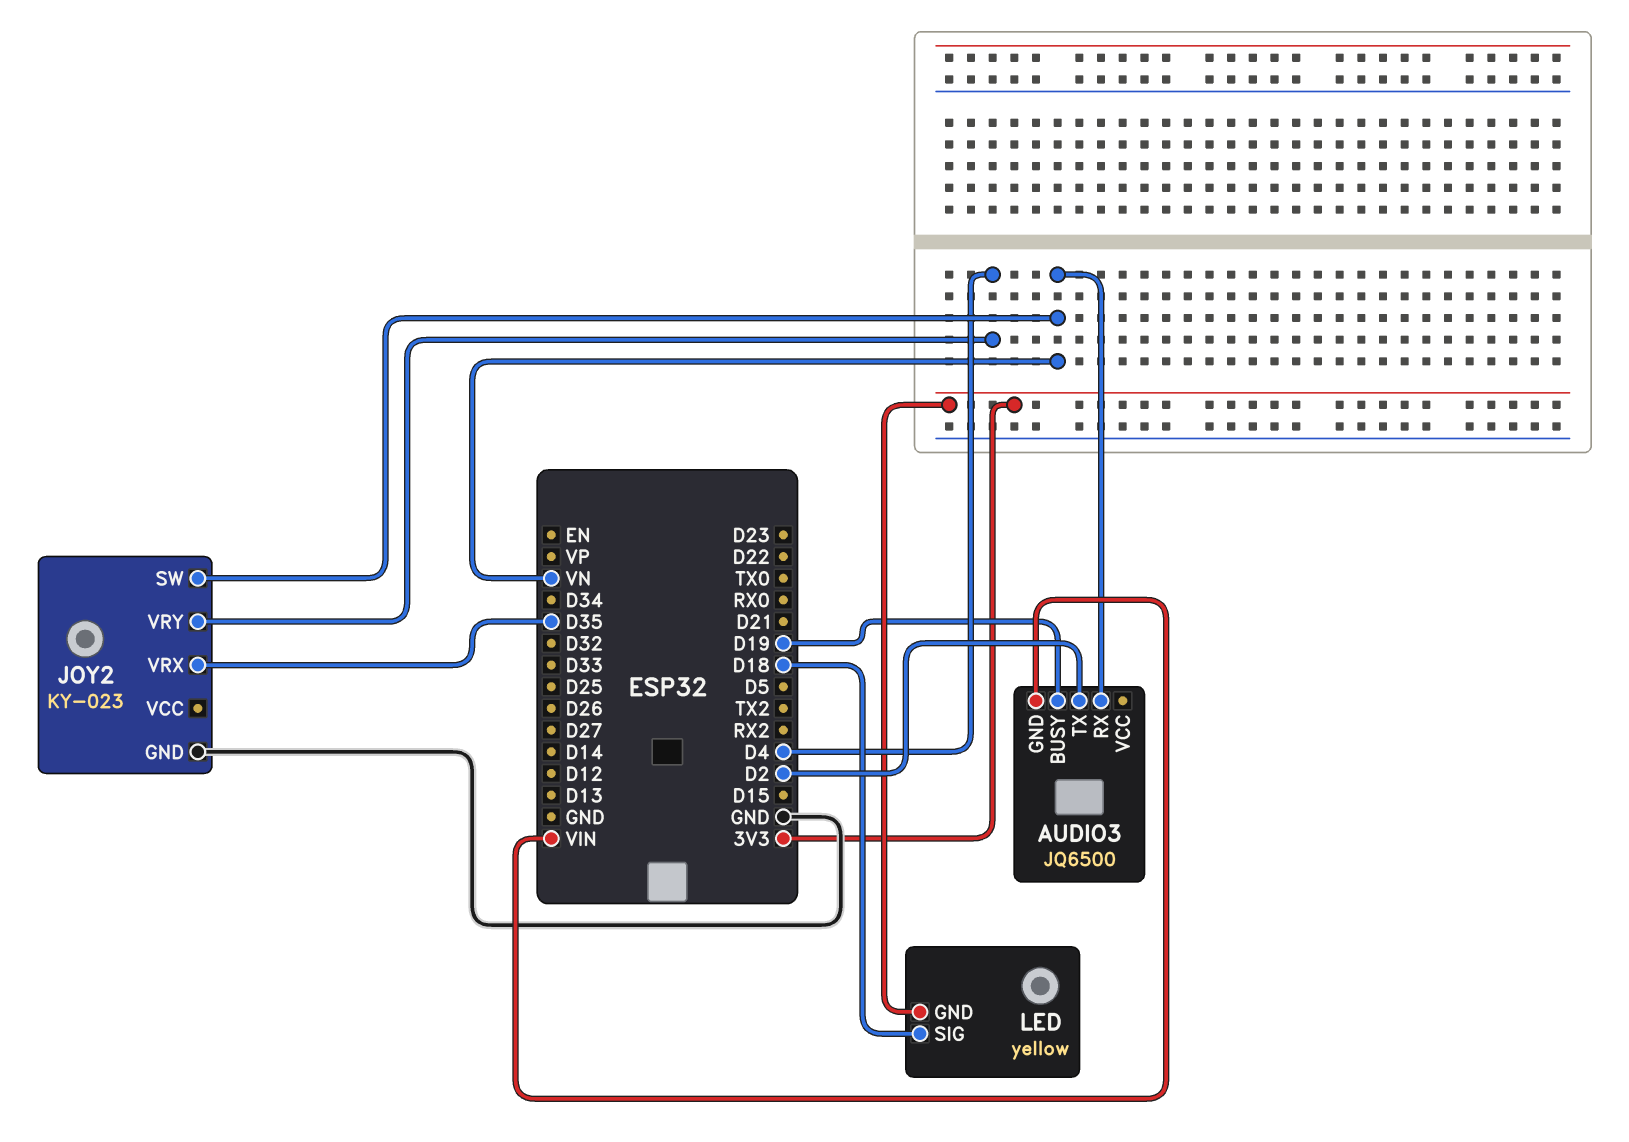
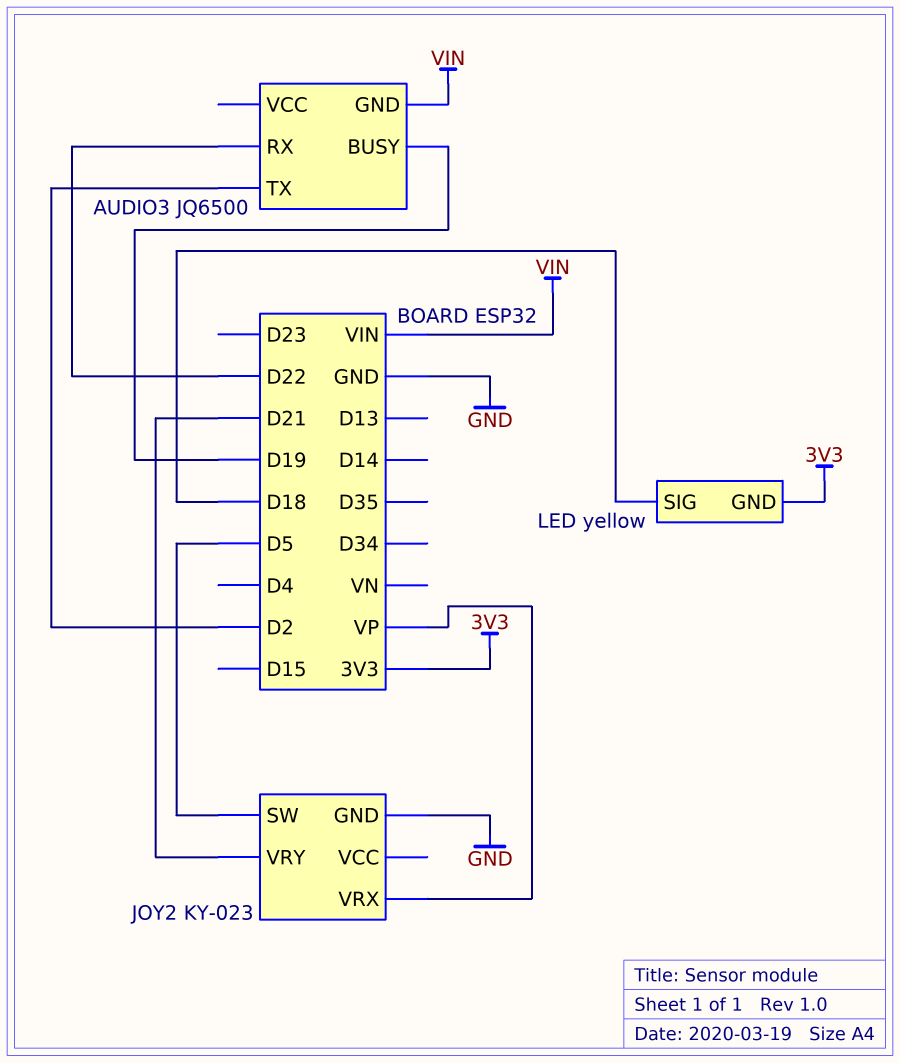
AUDIO3 pin RX: VN -> D22
JOY2 pin SW: VN -> D5
JOY2 pin VRX: D35 -> VP
JOY2 pin VRY: D4 -> D21

